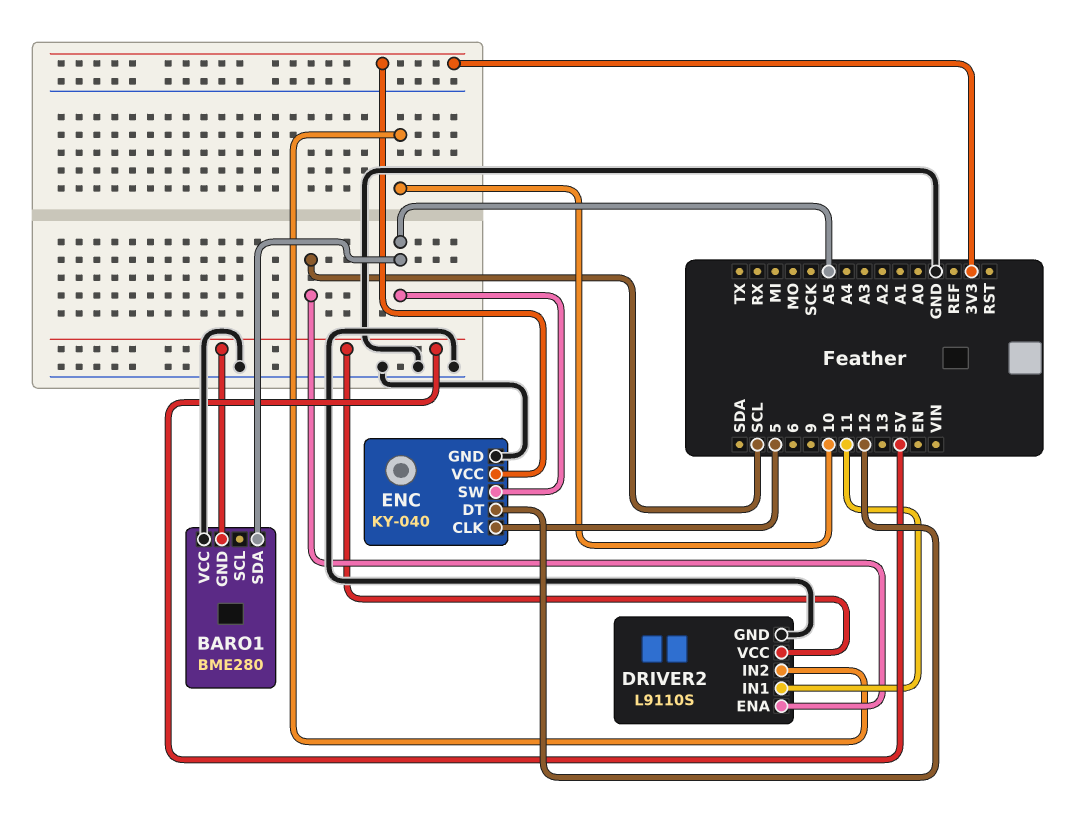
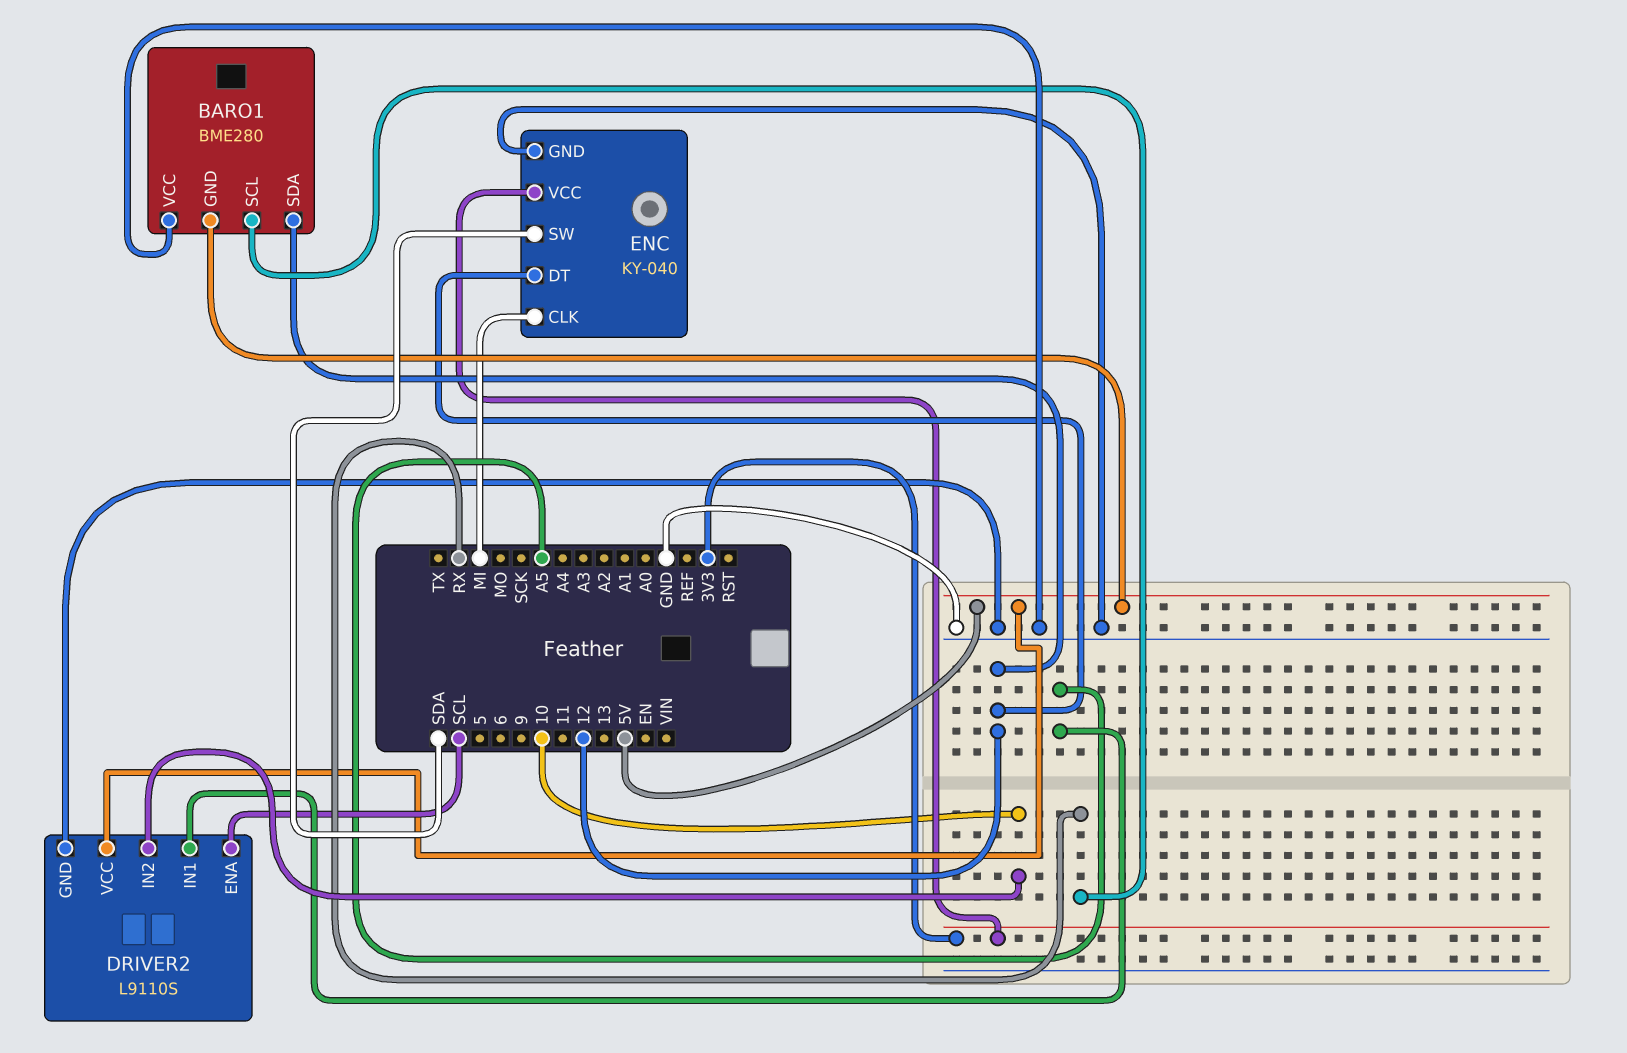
BARO1 pin SCL: none -> RX
BARO1 pin SDA: A5 -> 12
DRIVER2 pin IN1: 11 -> A5
ENC pin CLK: 5 -> MI
ENC pin SW: A5 -> SDA

